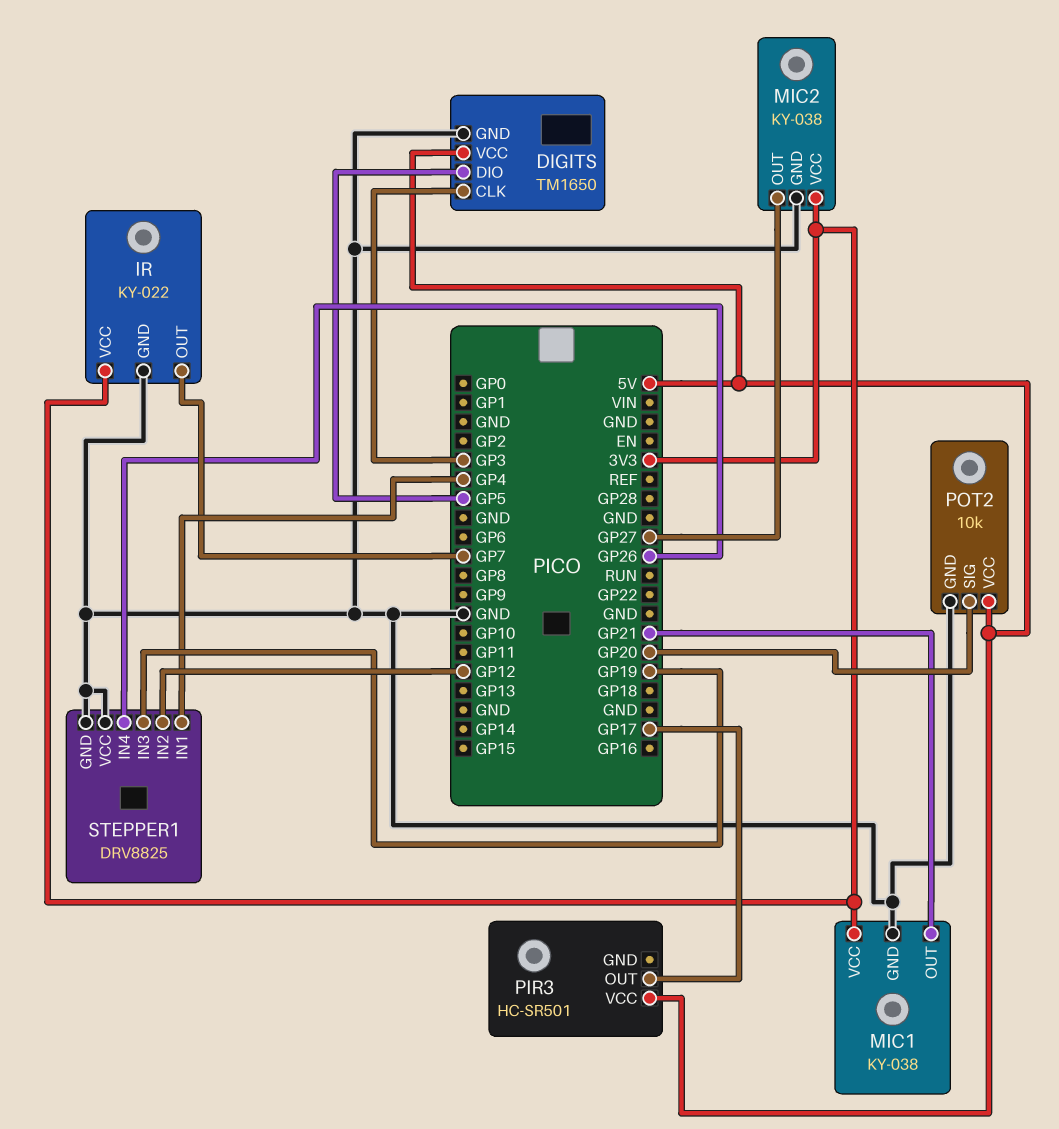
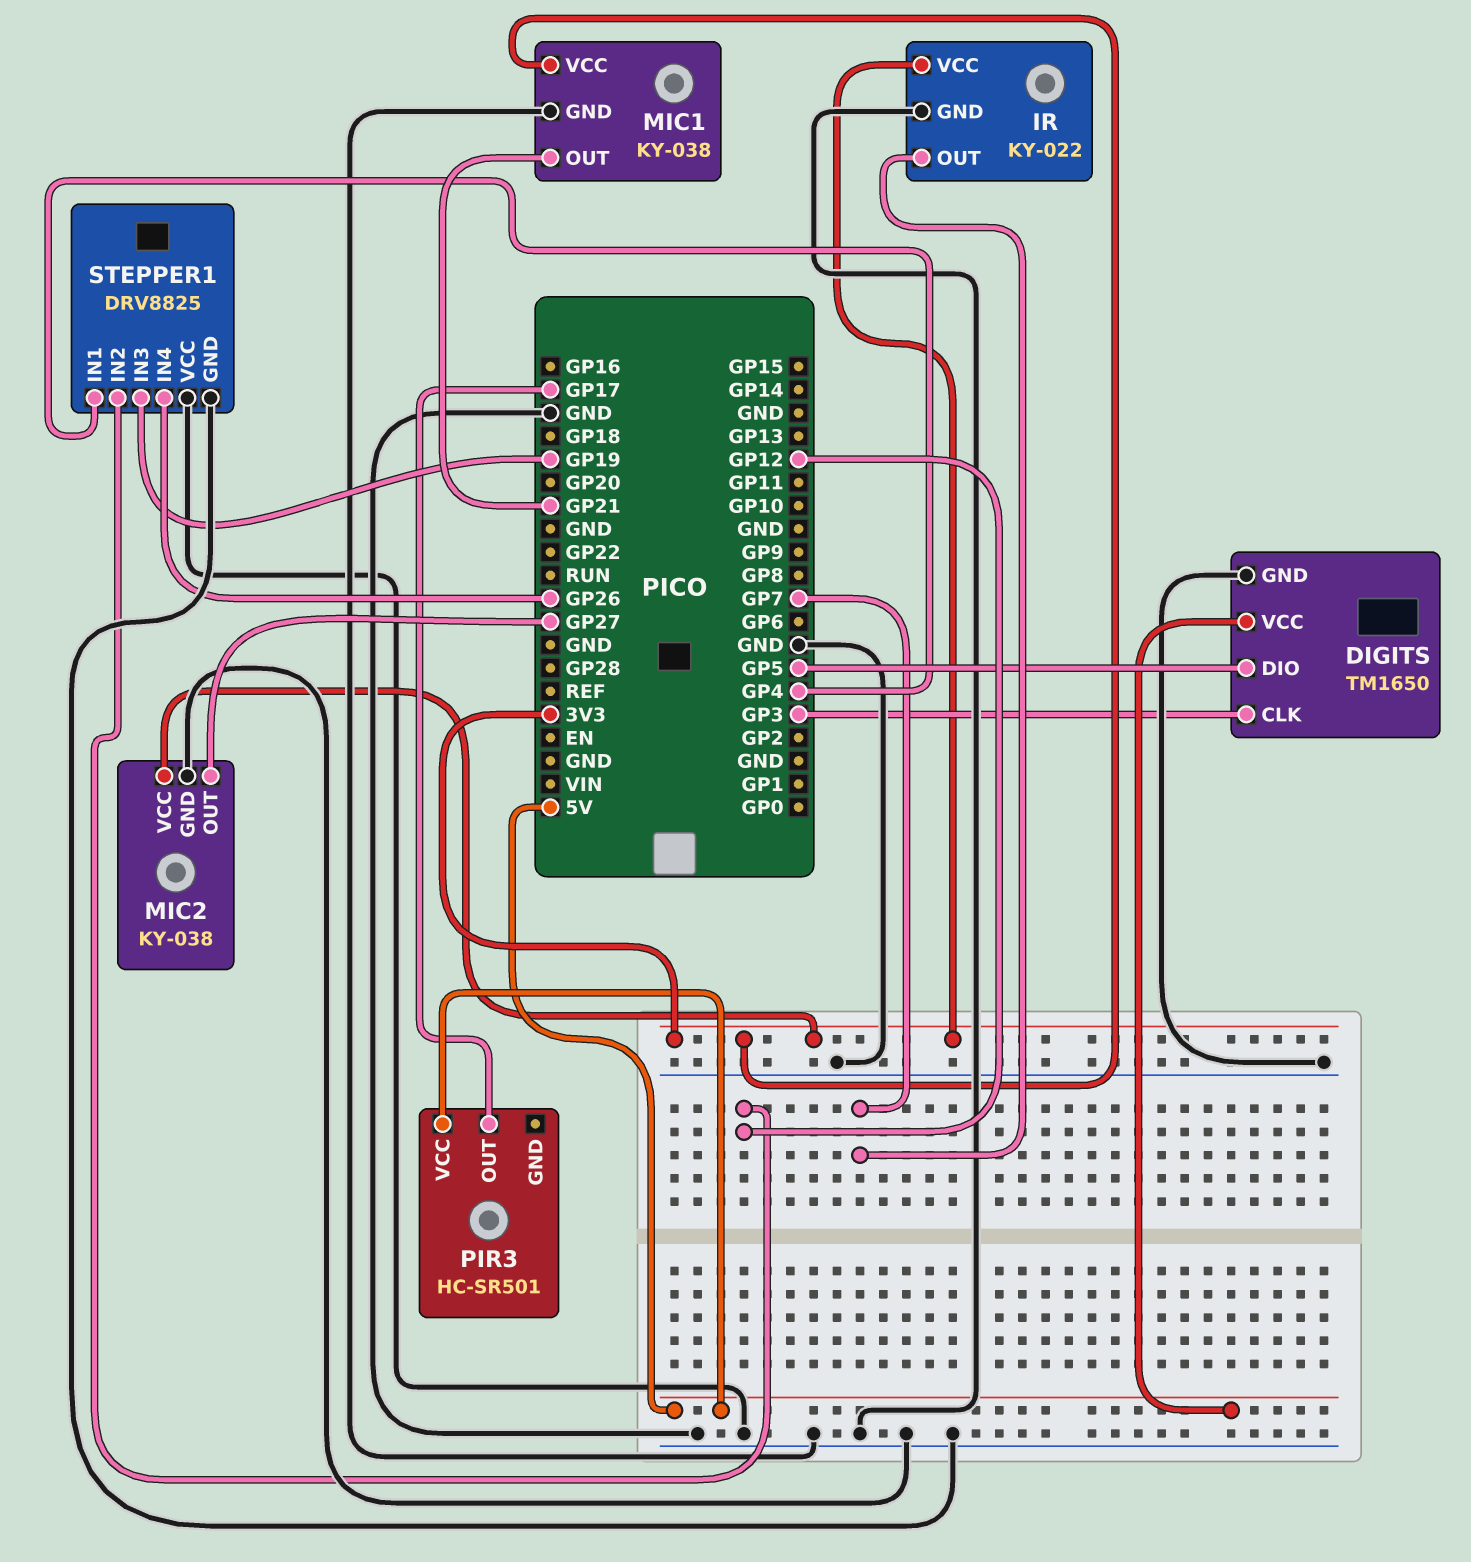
POT2: 10k -> none
POT2 pin GND: GND -> none
POT2 pin SIG: GP20 -> none
POT2 pin VCC: 5V -> none

